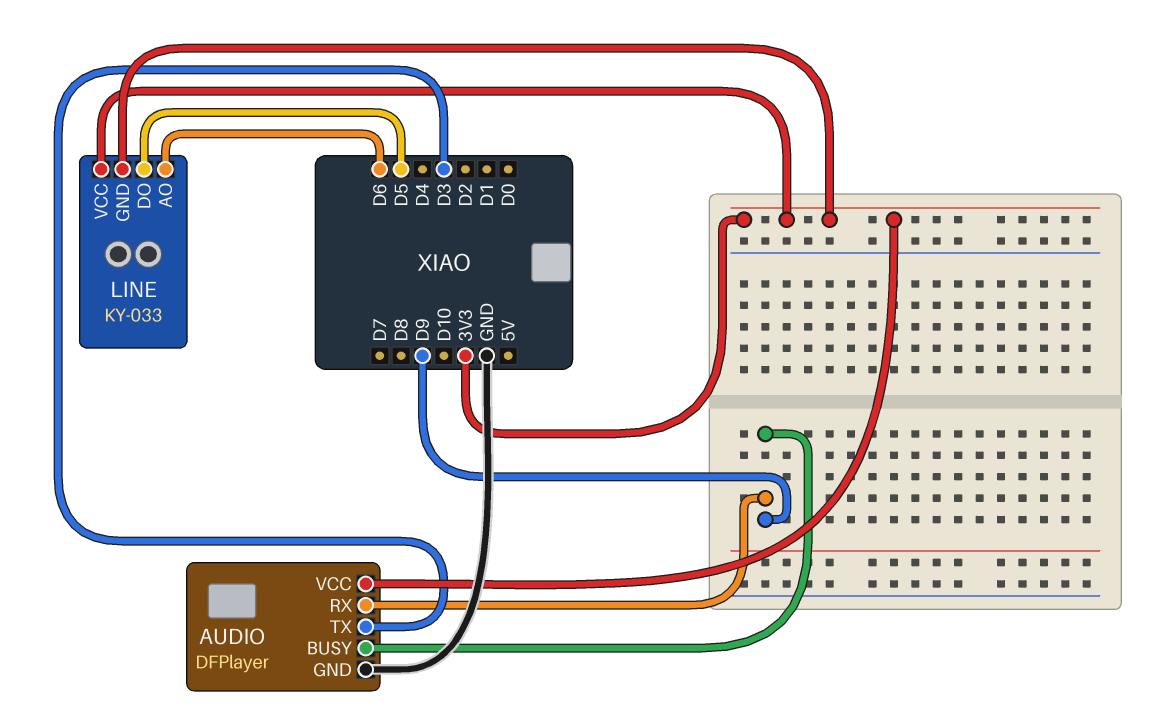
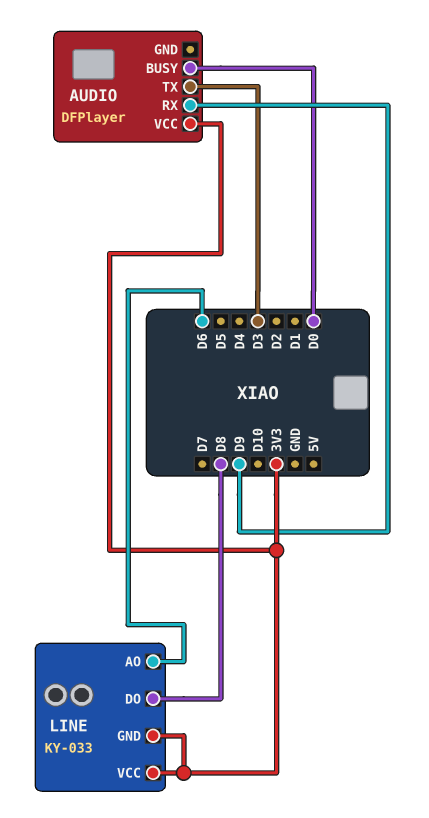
AUDIO pin BUSY: D9 -> D0
AUDIO pin GND: GND -> none
LINE pin DO: D5 -> D8

